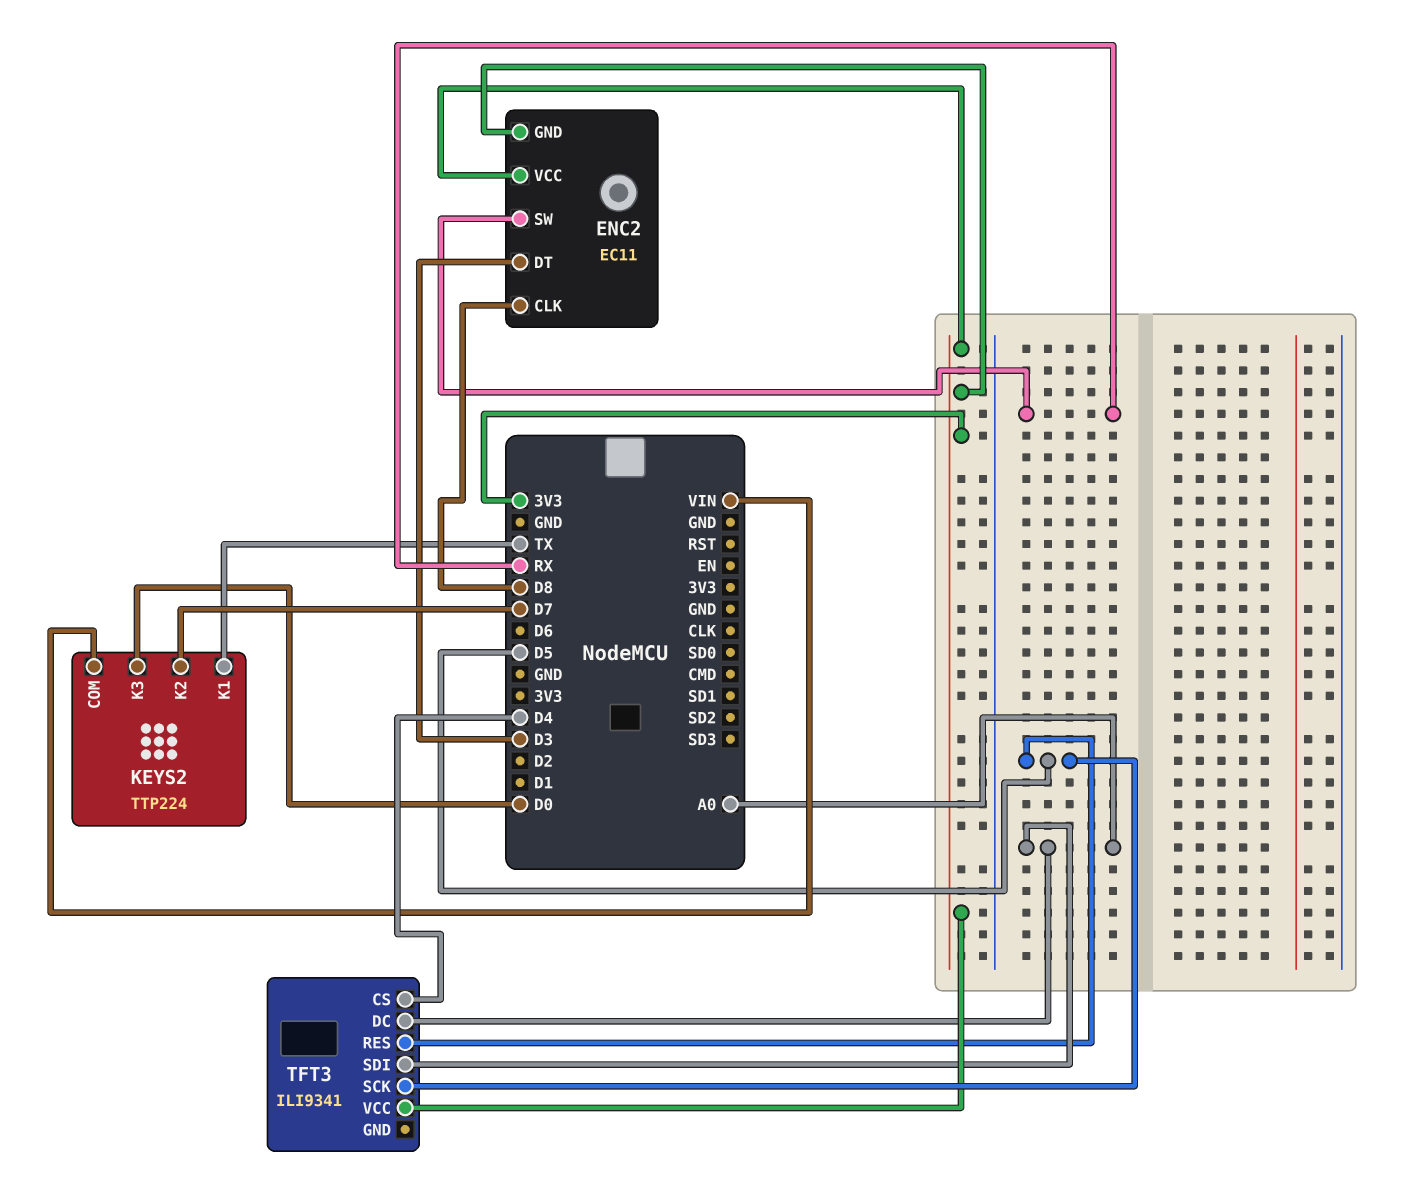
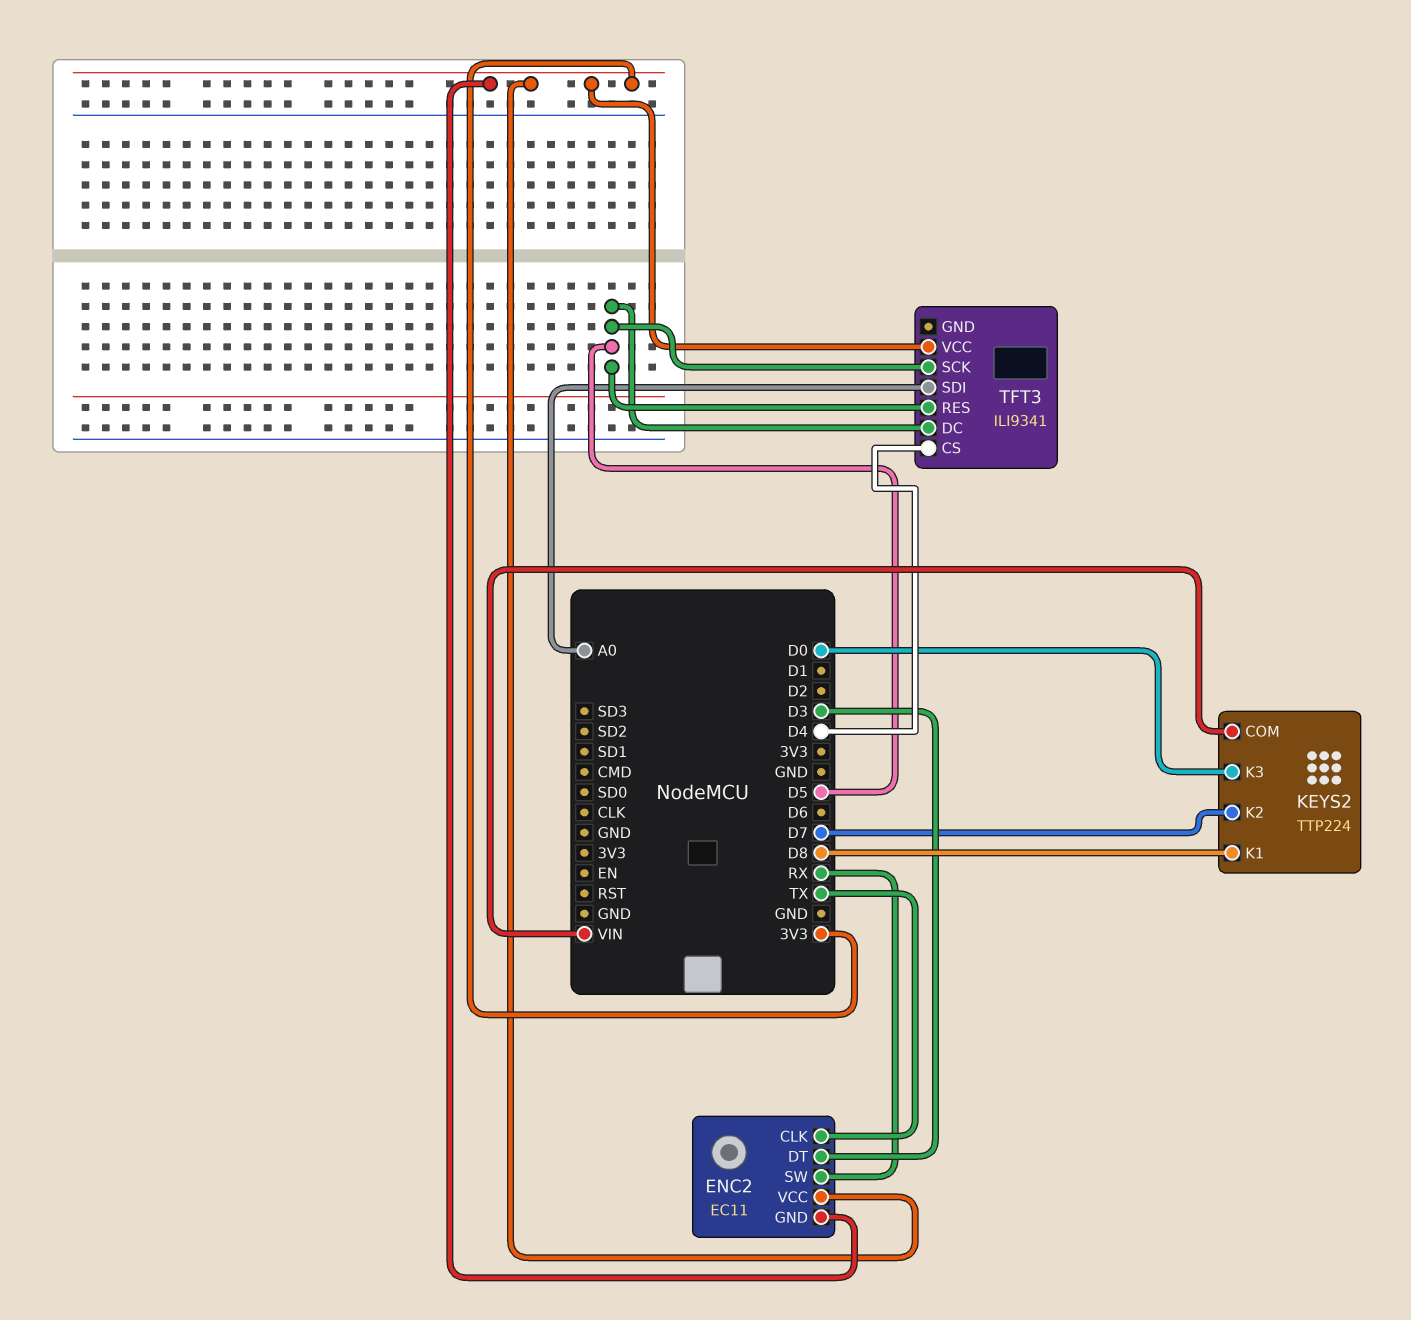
ENC2 pin CLK: D8 -> TX
KEYS2 pin K1: TX -> D8
TFT3 pin DC: A0 -> D5

